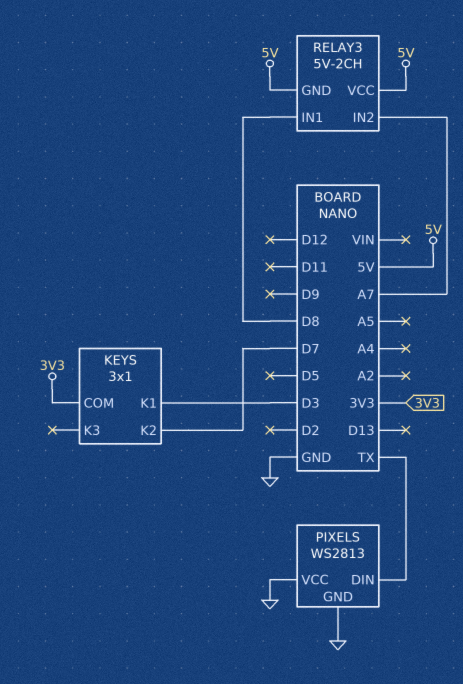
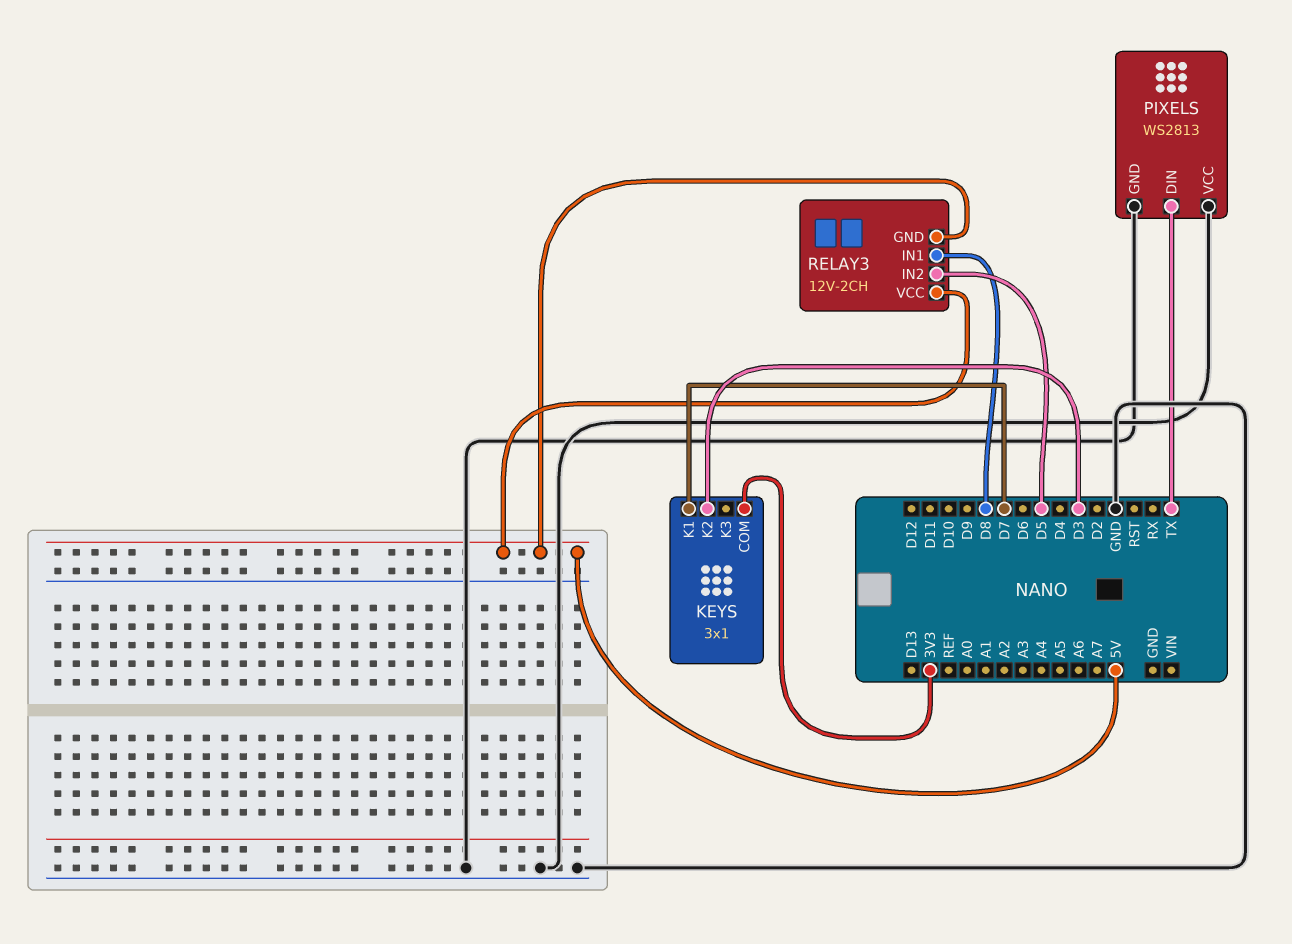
KEYS pin K1: D3 -> D7
KEYS pin K2: D7 -> D3
RELAY3: 5V-2CH -> 12V-2CH
RELAY3 pin IN2: A7 -> D5

